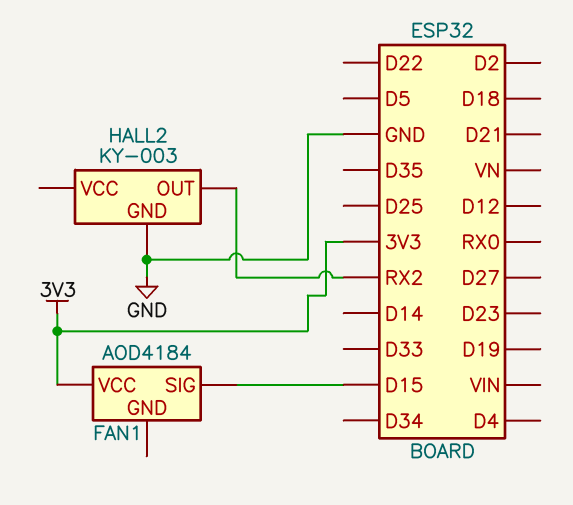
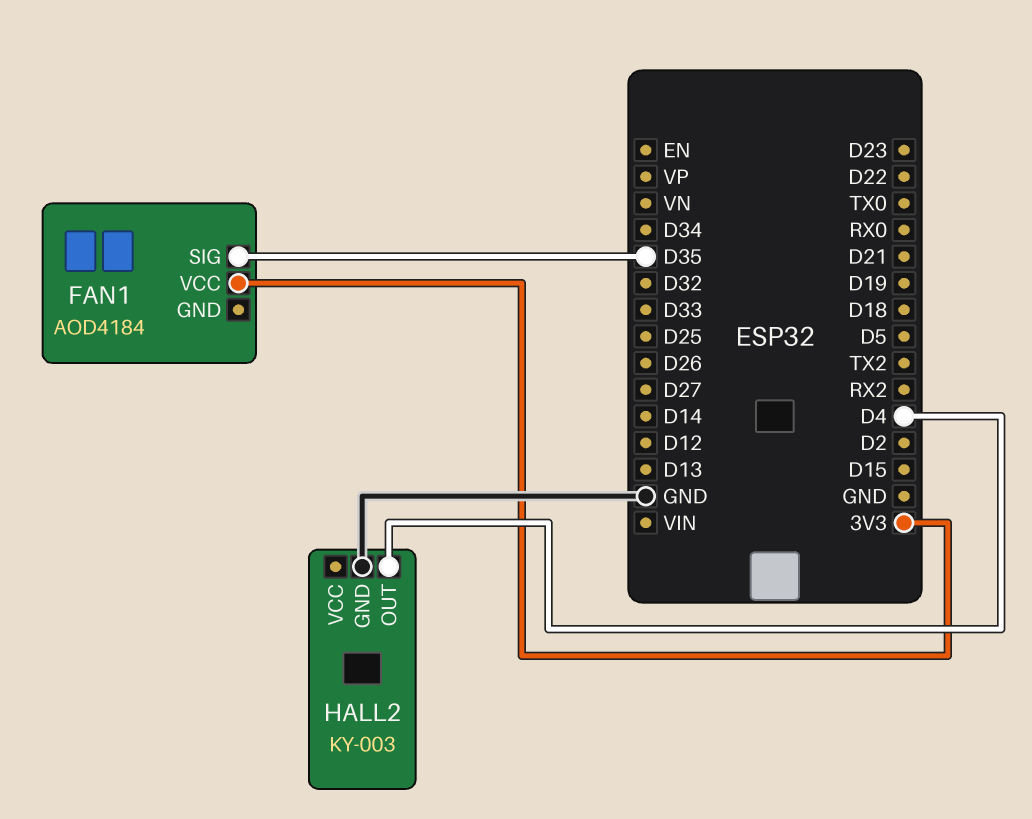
FAN1 pin SIG: D15 -> D35
HALL2 pin OUT: RX2 -> D4

